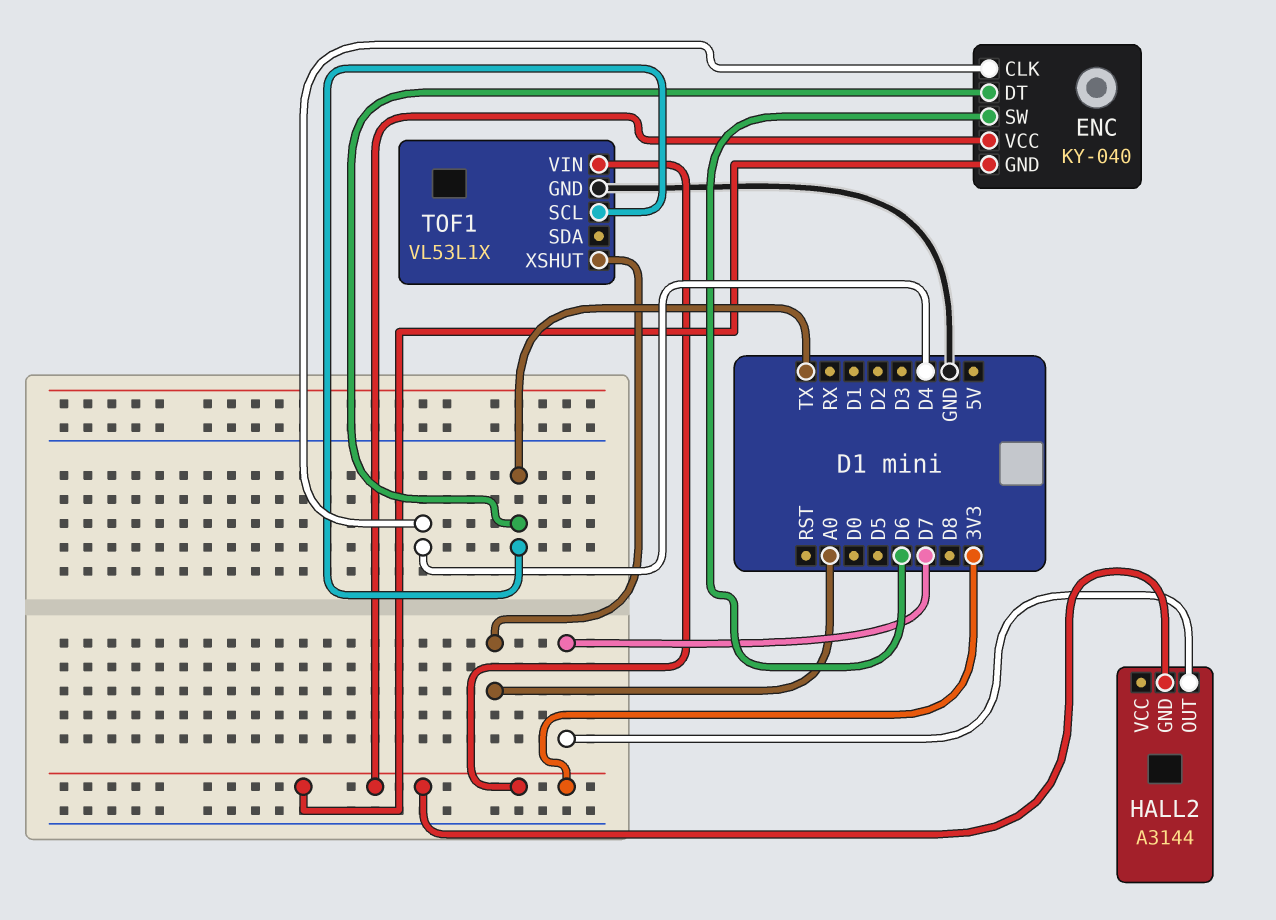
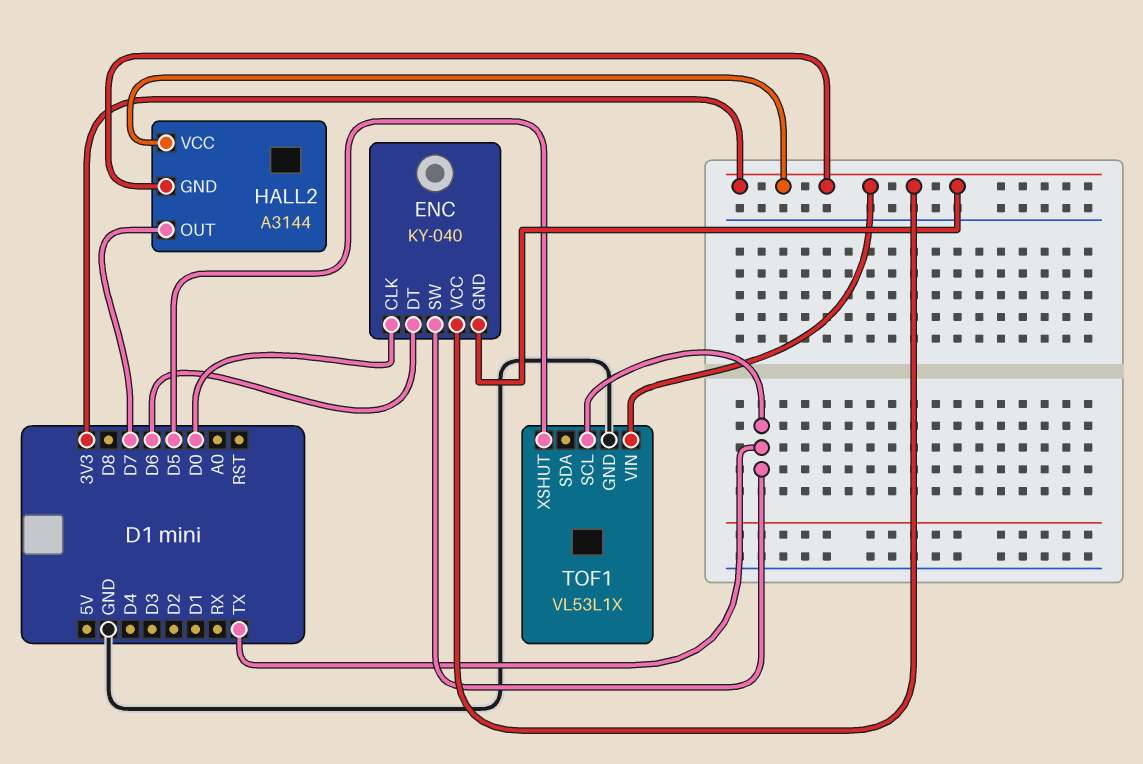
ENC pin CLK: D4 -> D0
ENC pin DT: TX -> D6
ENC pin SW: D6 -> TX
HALL2 pin VCC: none -> 3V3
TOF1 pin XSHUT: A0 -> D5

